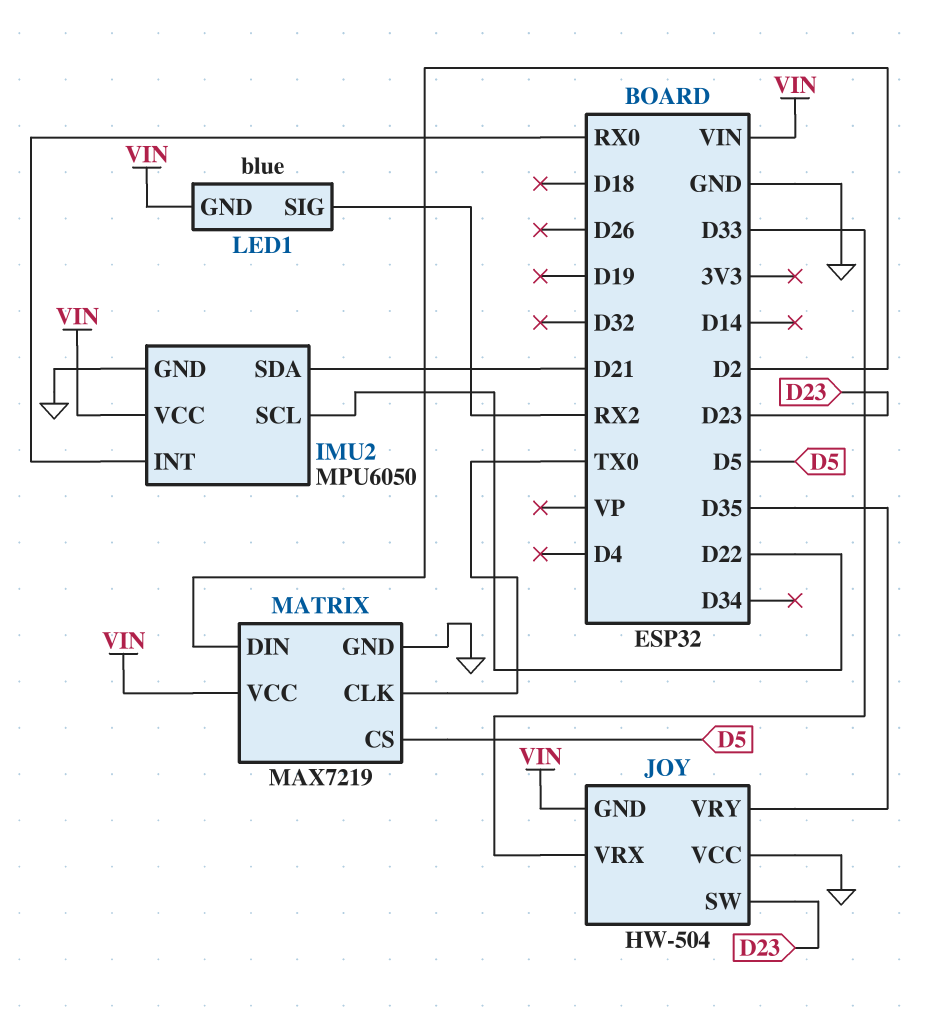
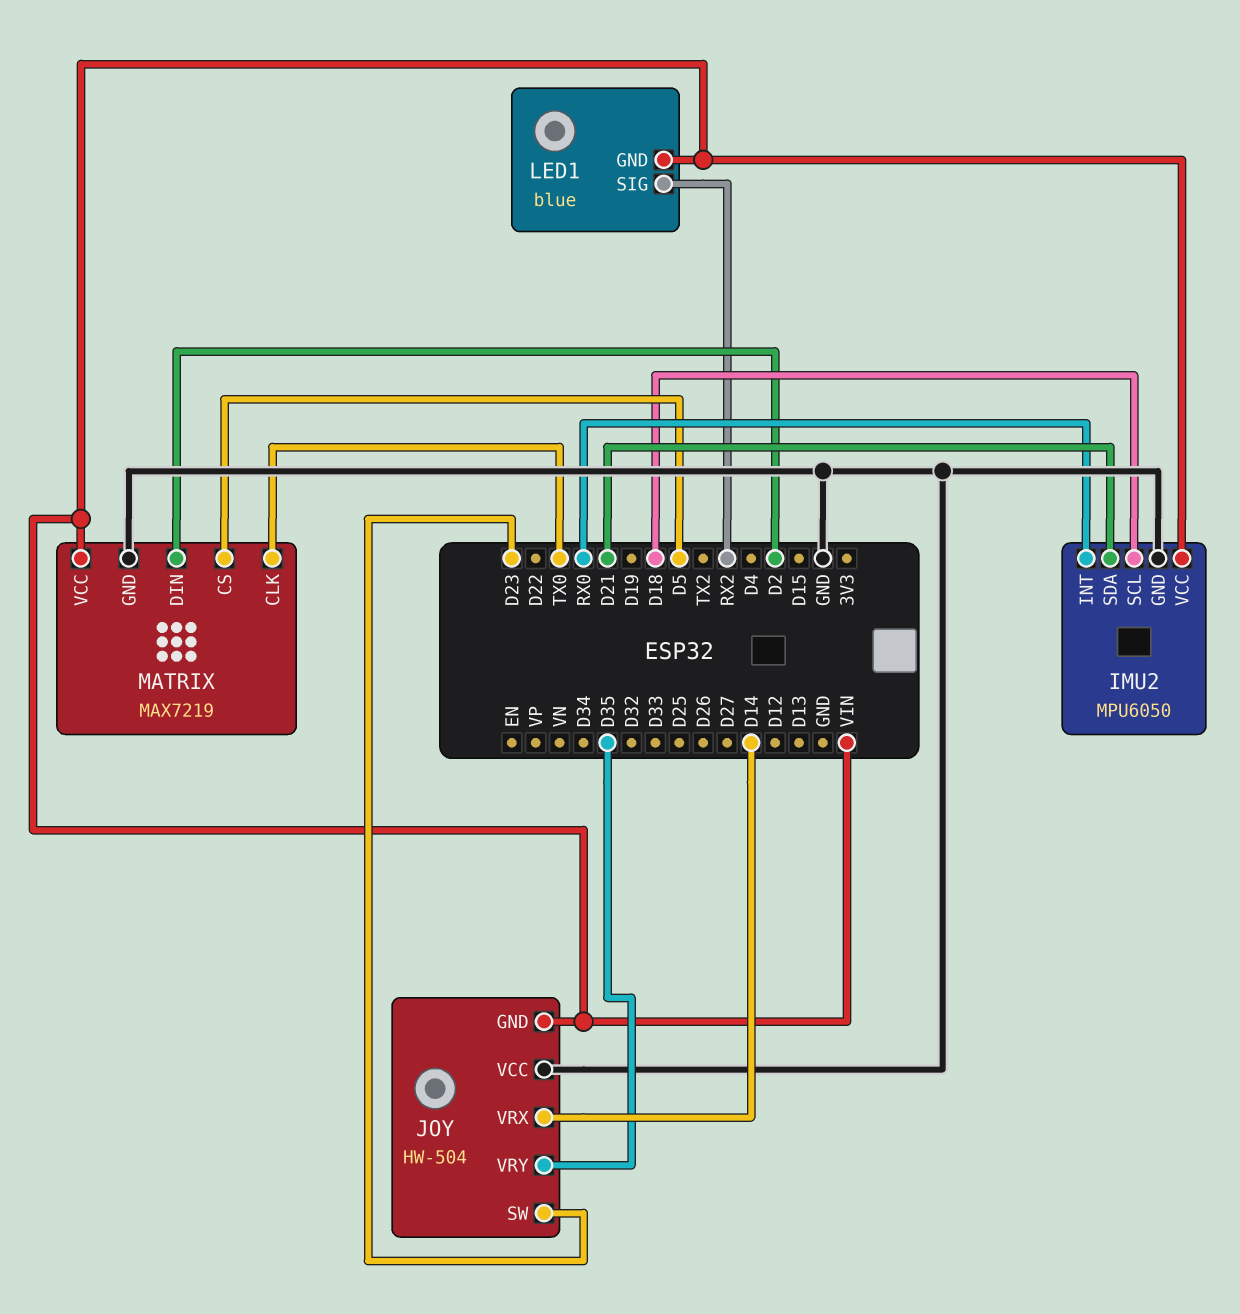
IMU2 pin SCL: D22 -> D18
JOY pin VRX: D33 -> D14

